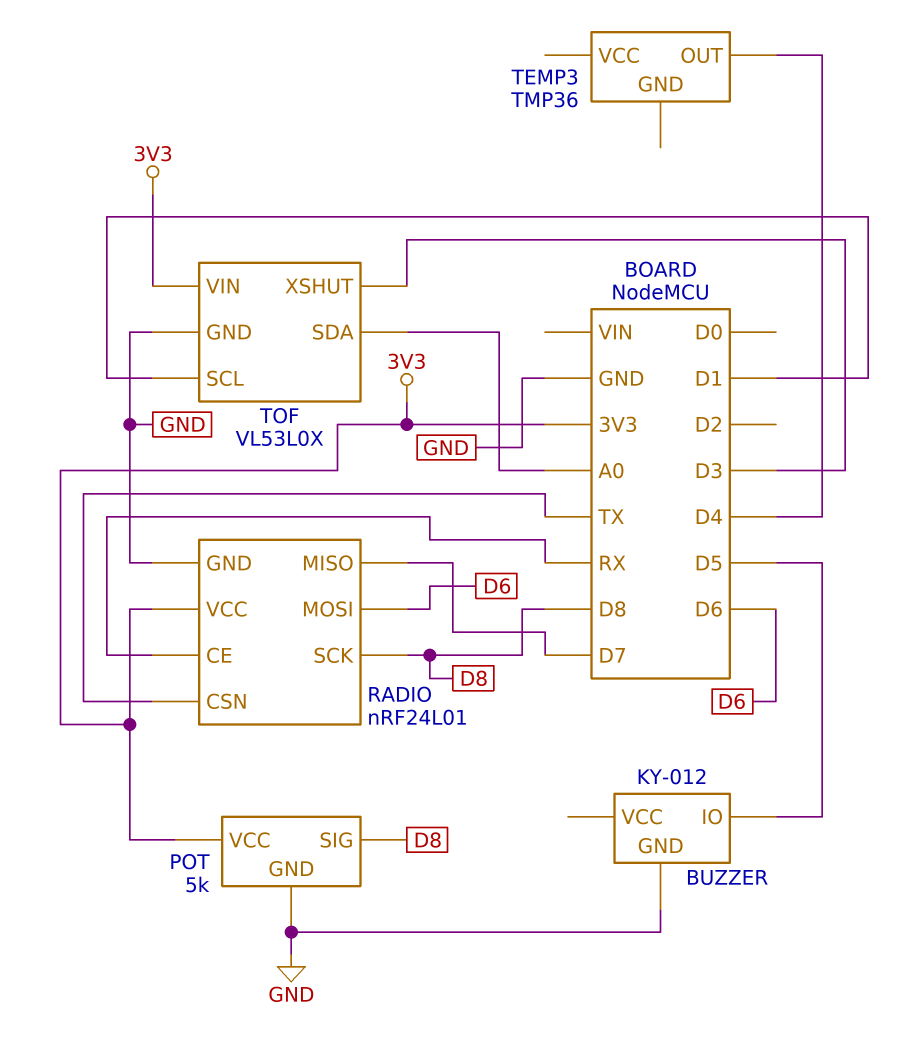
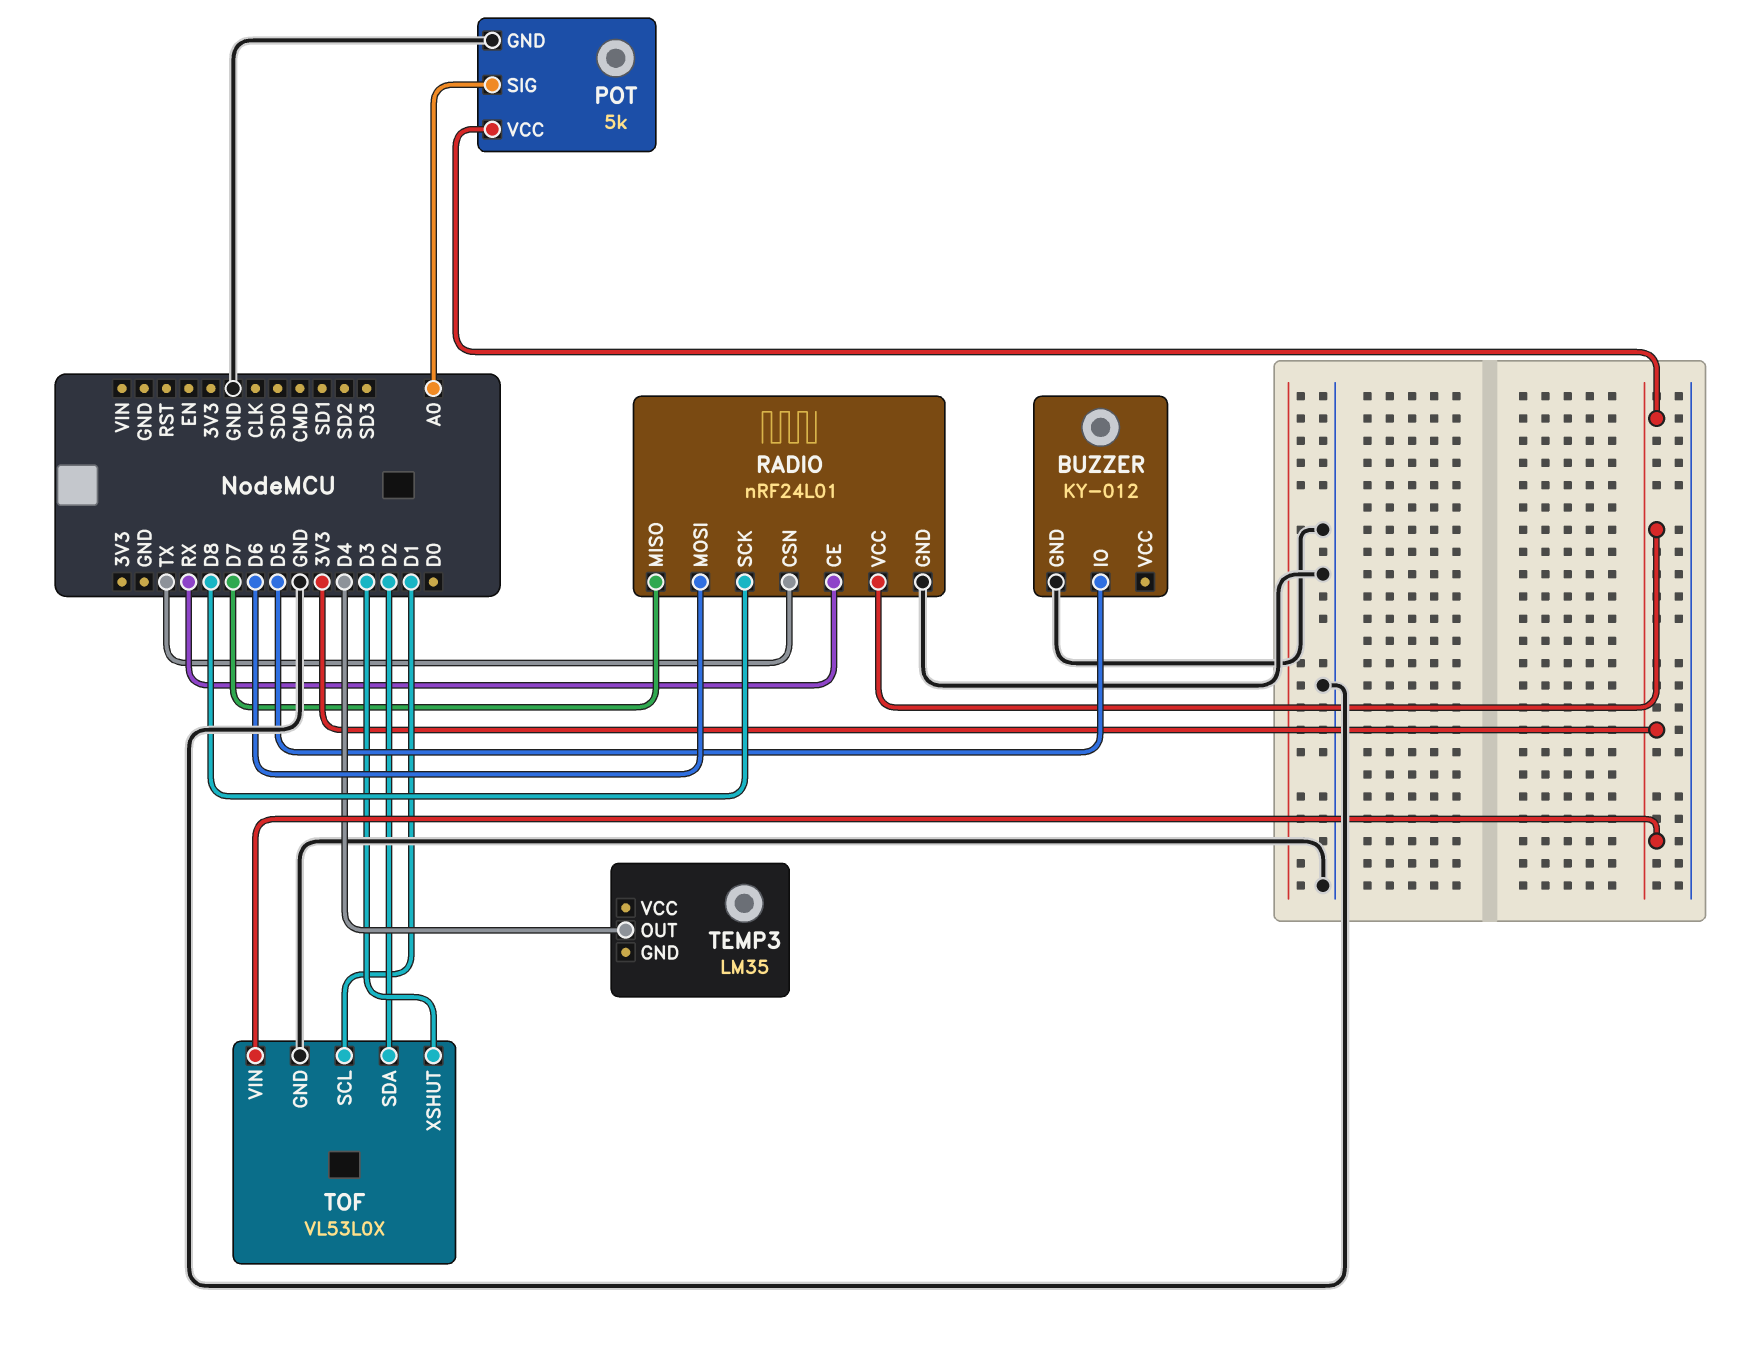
POT pin SIG: D8 -> A0
TEMP3: TMP36 -> LM35
TOF pin SDA: A0 -> D2

